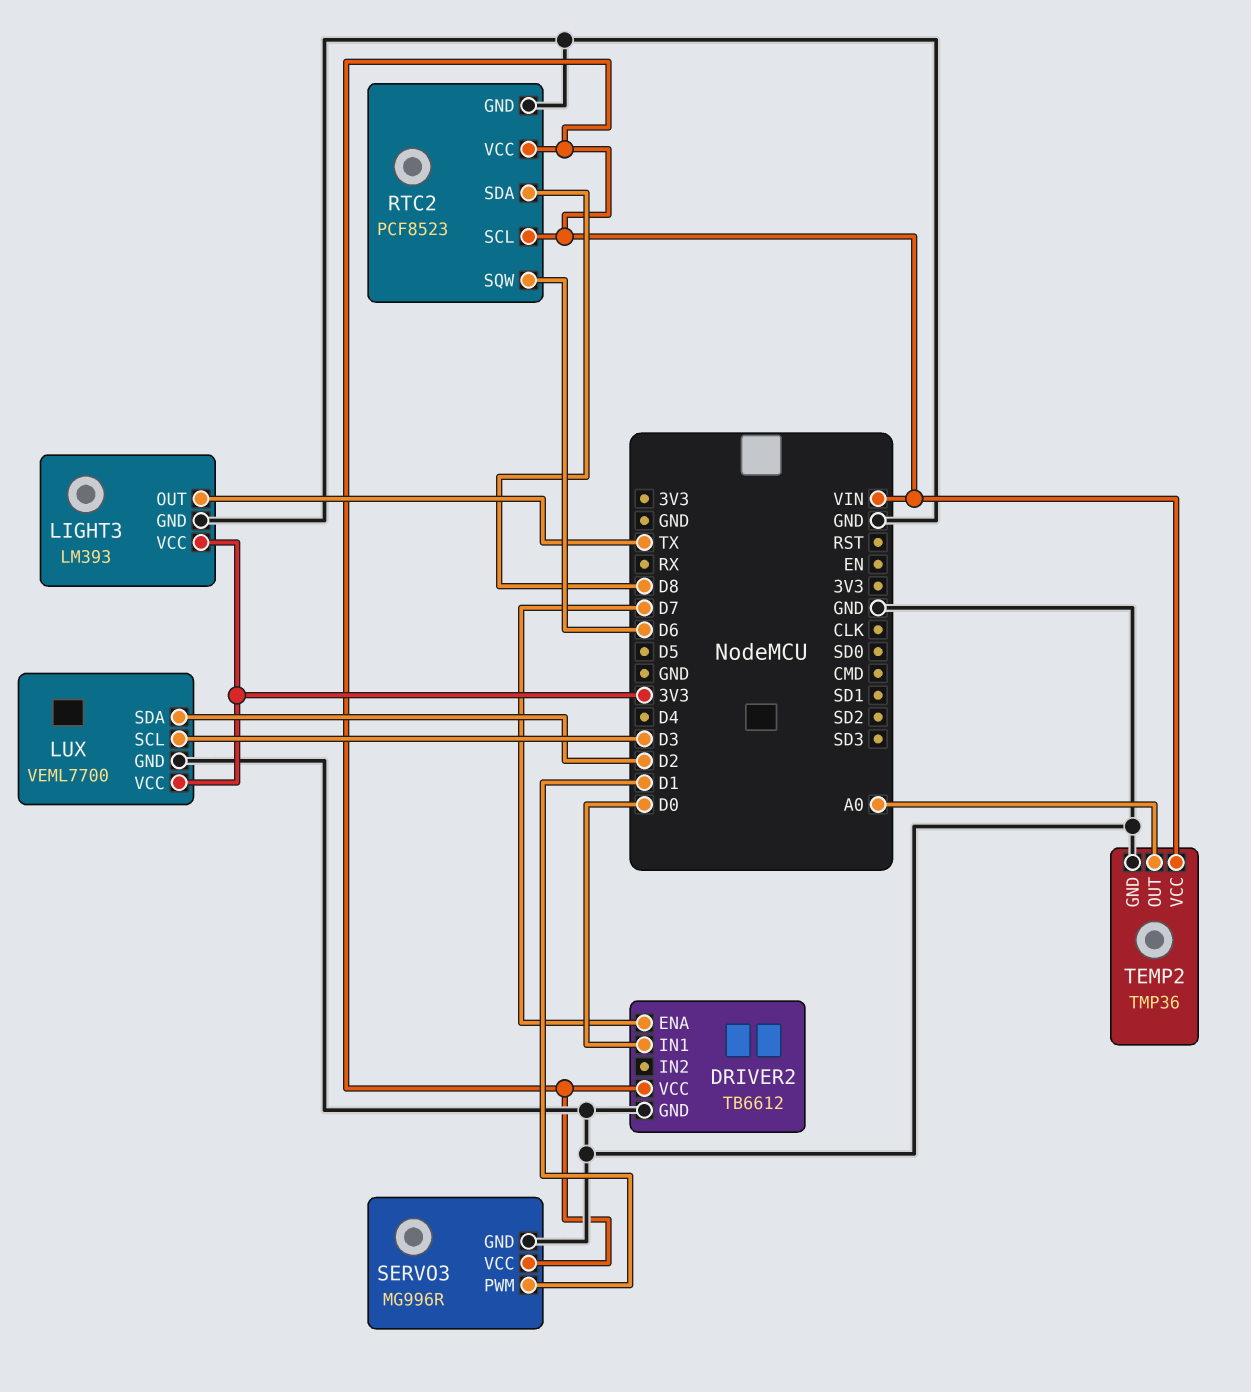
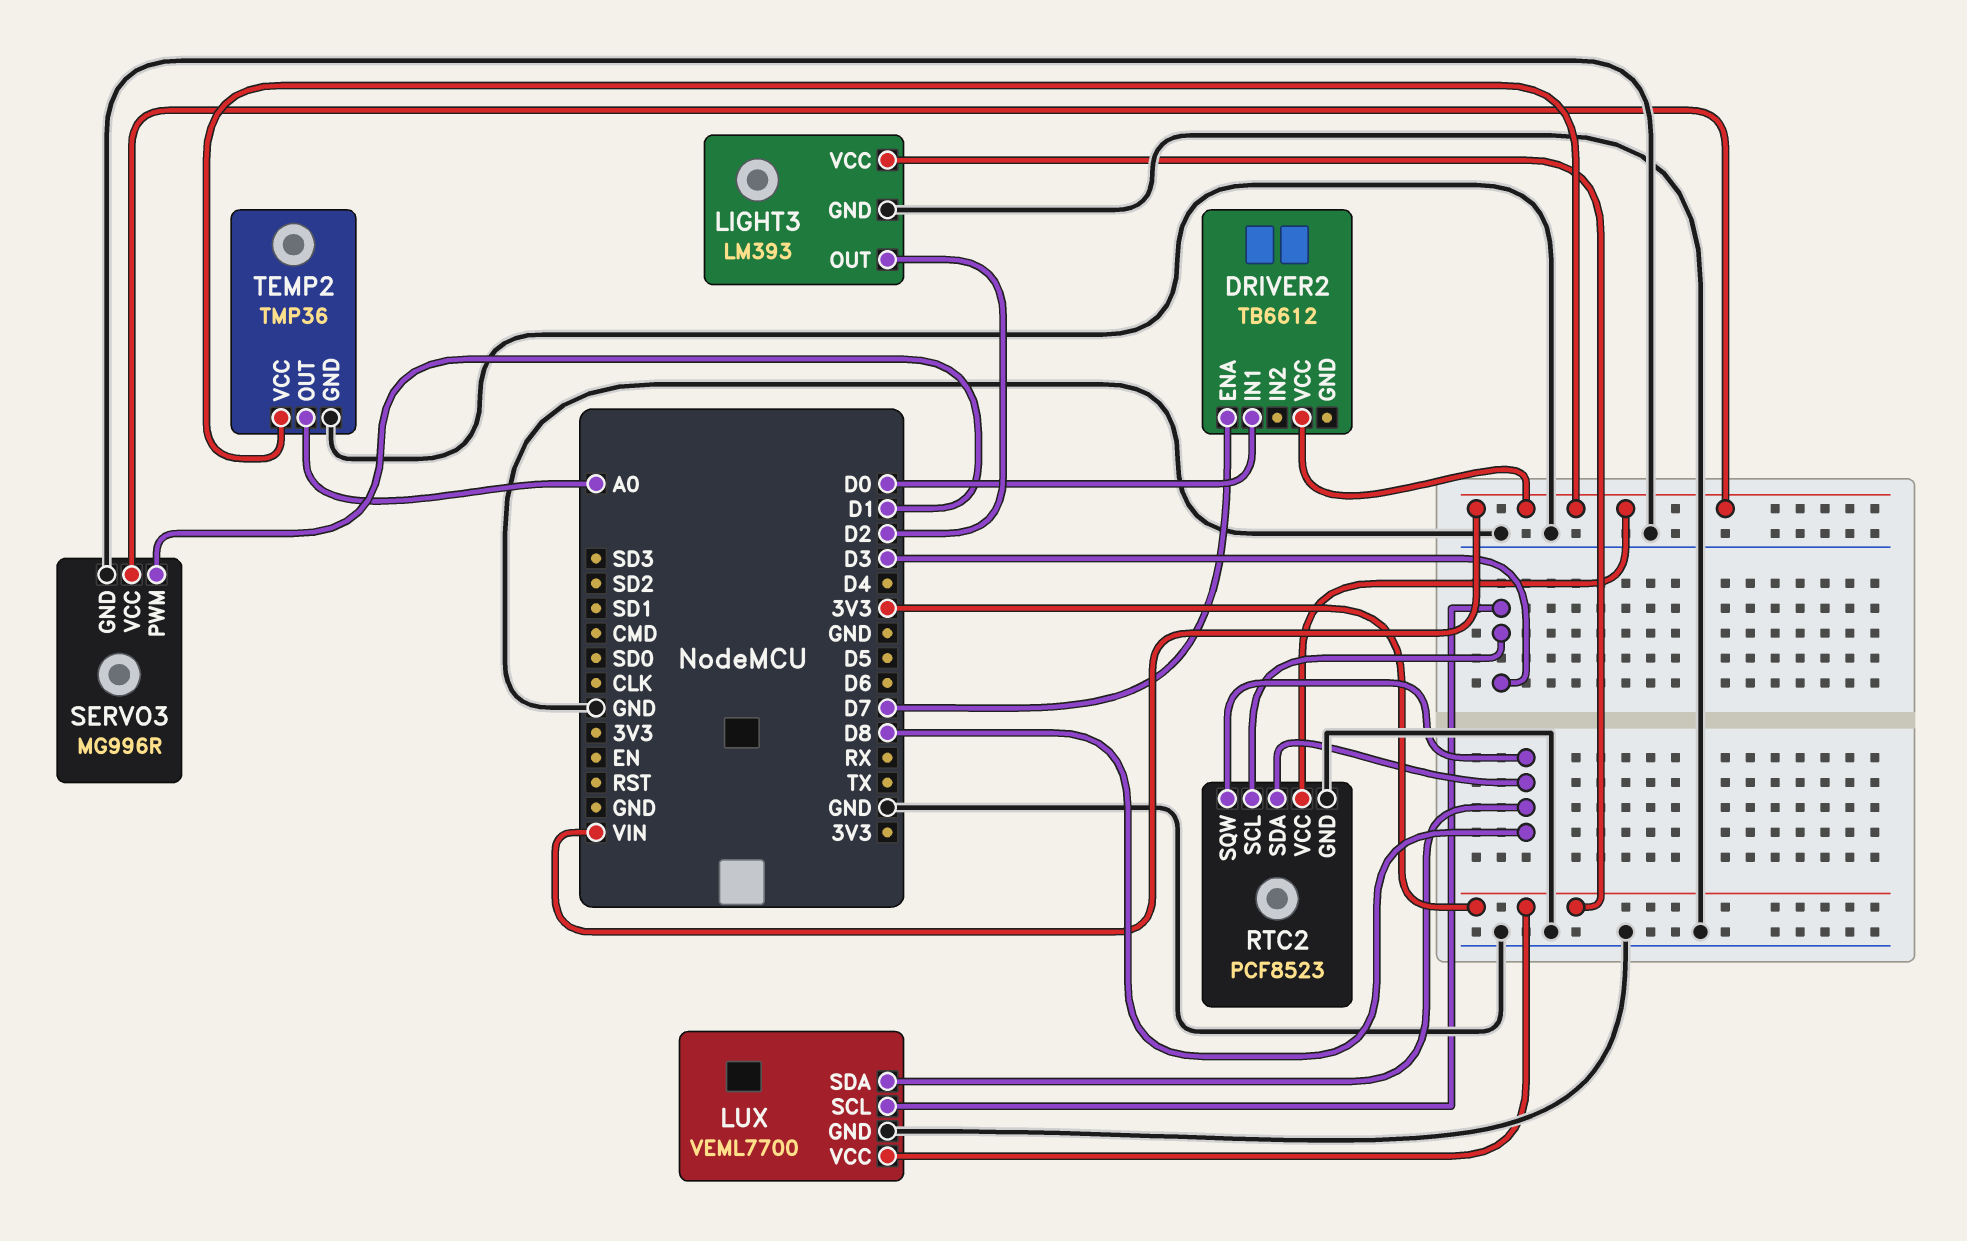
DRIVER2 pin GND: GND -> none
LIGHT3 pin OUT: TX -> D2
LUX pin SDA: D2 -> D8
RTC2 pin SCL: VIN -> D3
RTC2 pin SQW: D6 -> D8

